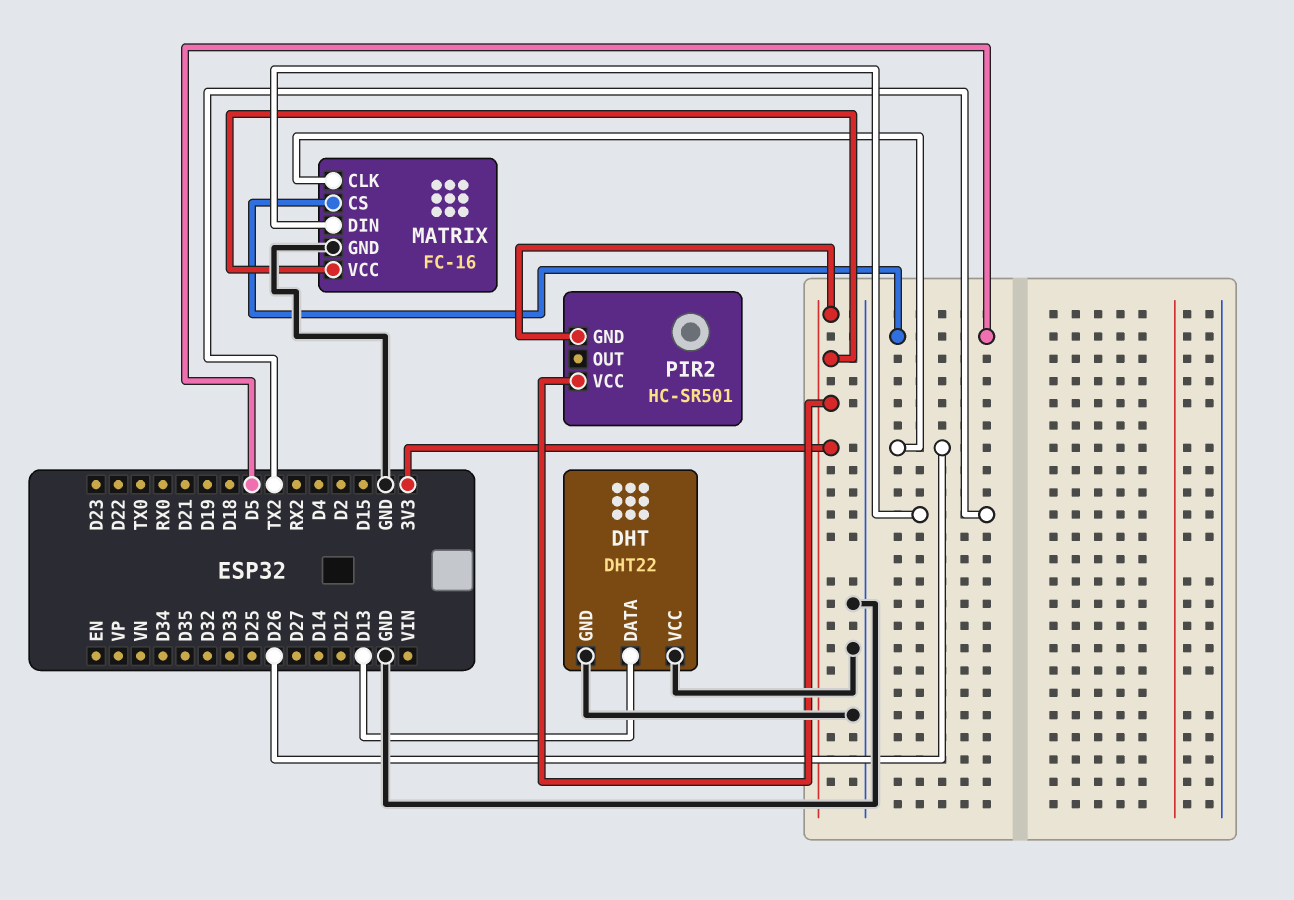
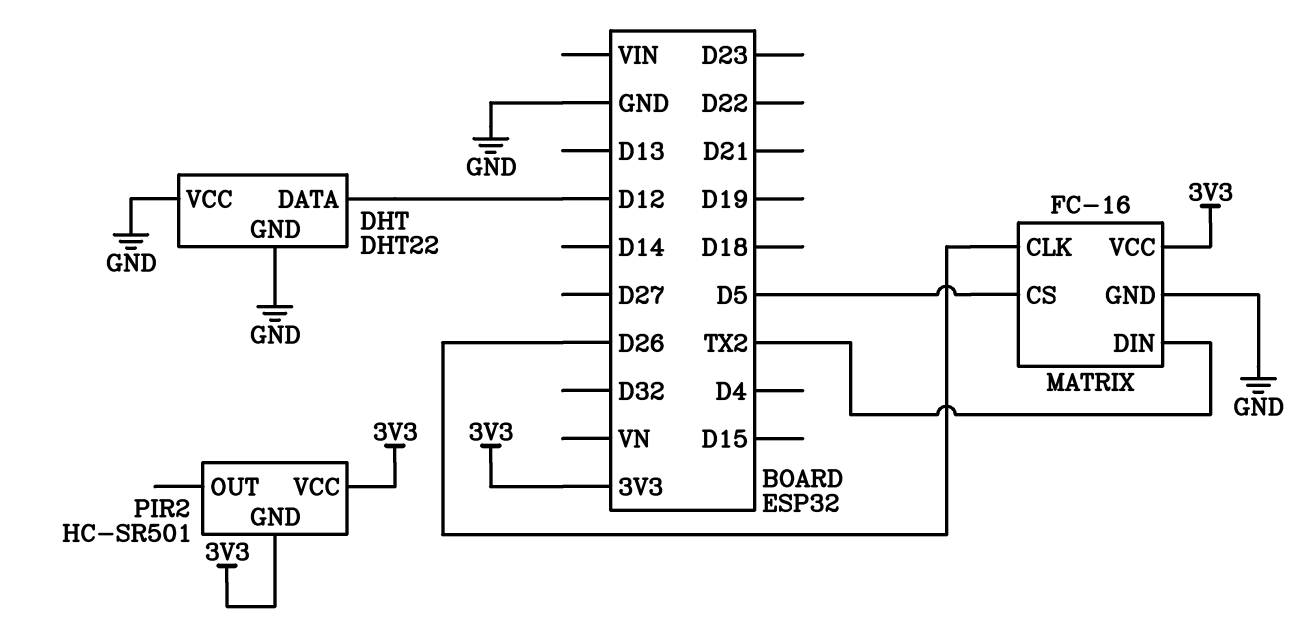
DHT pin DATA: D13 -> D12

